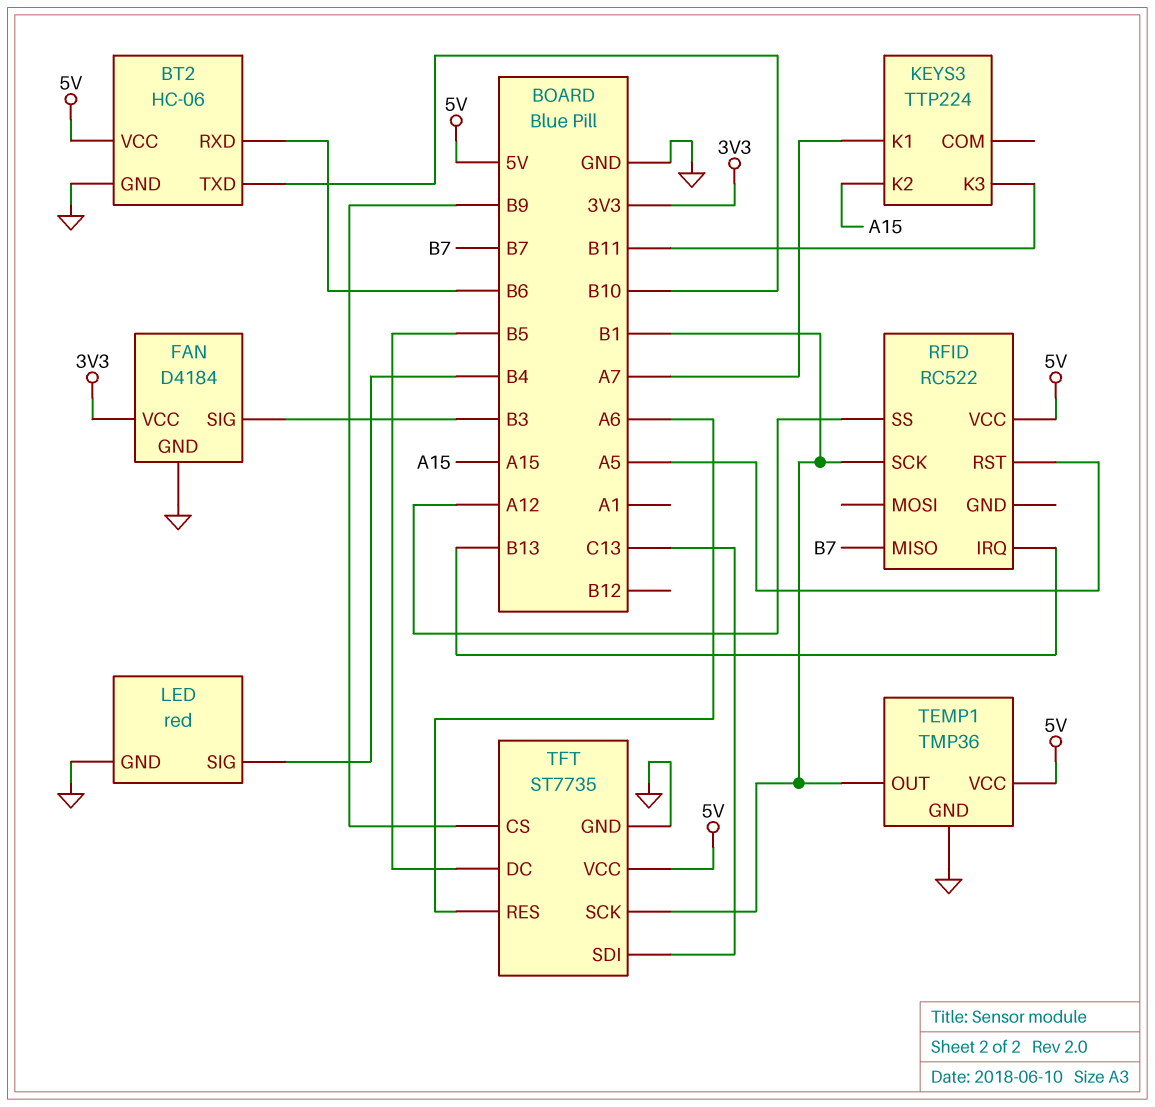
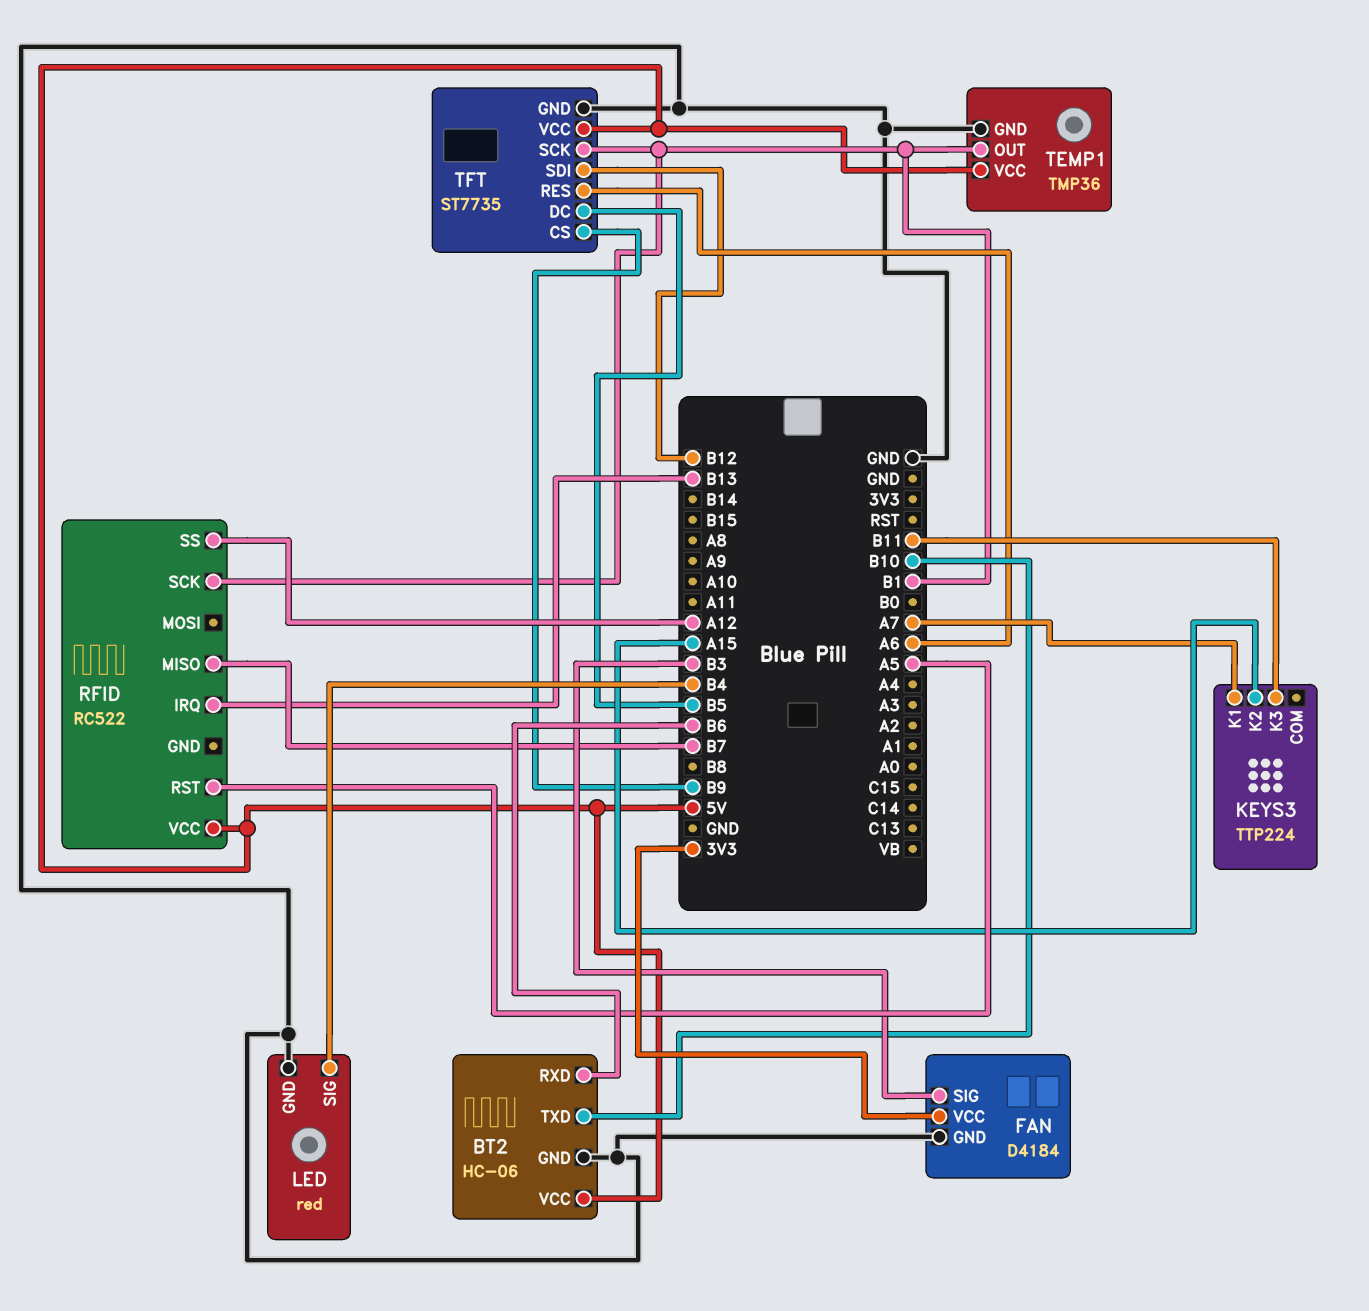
TFT pin SDI: C13 -> B12

